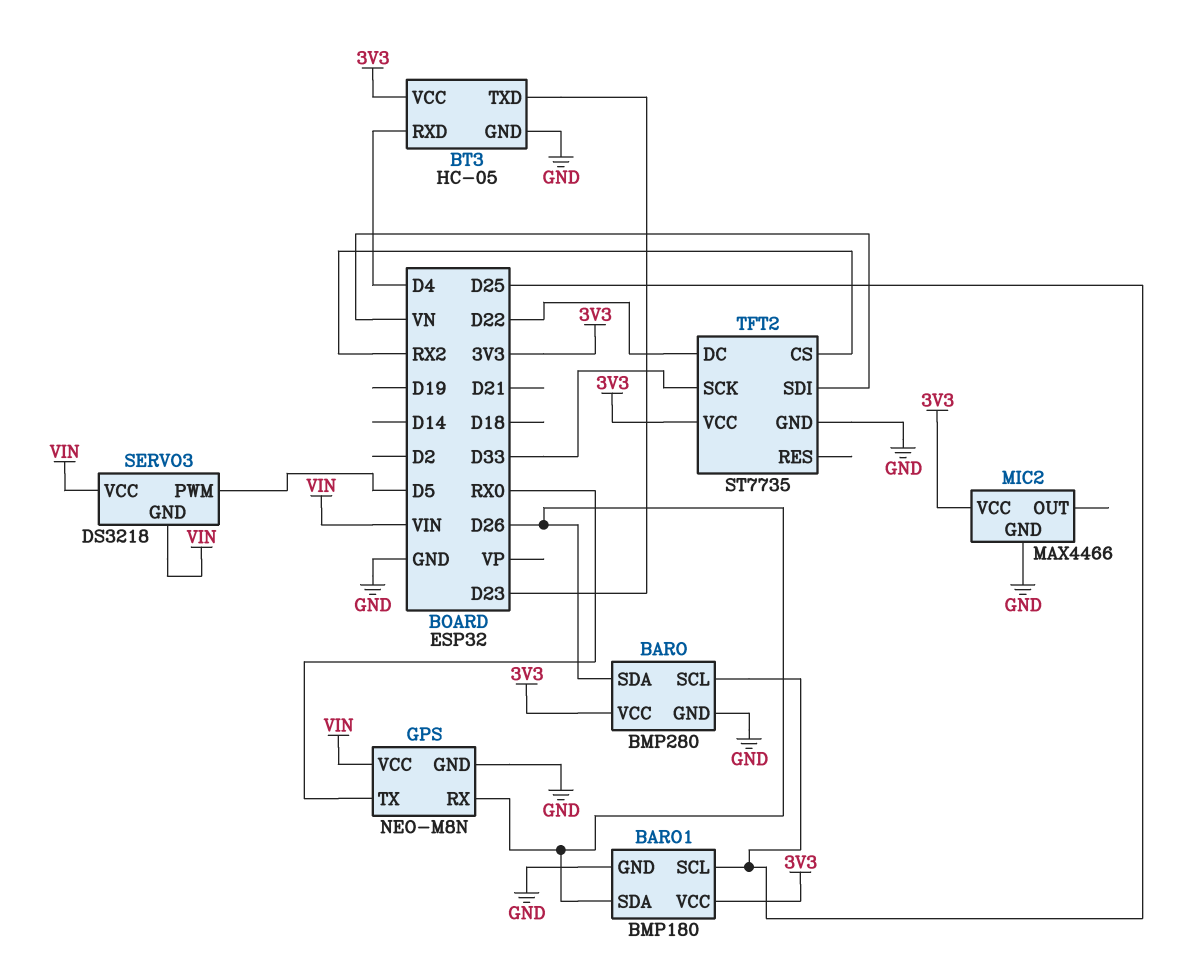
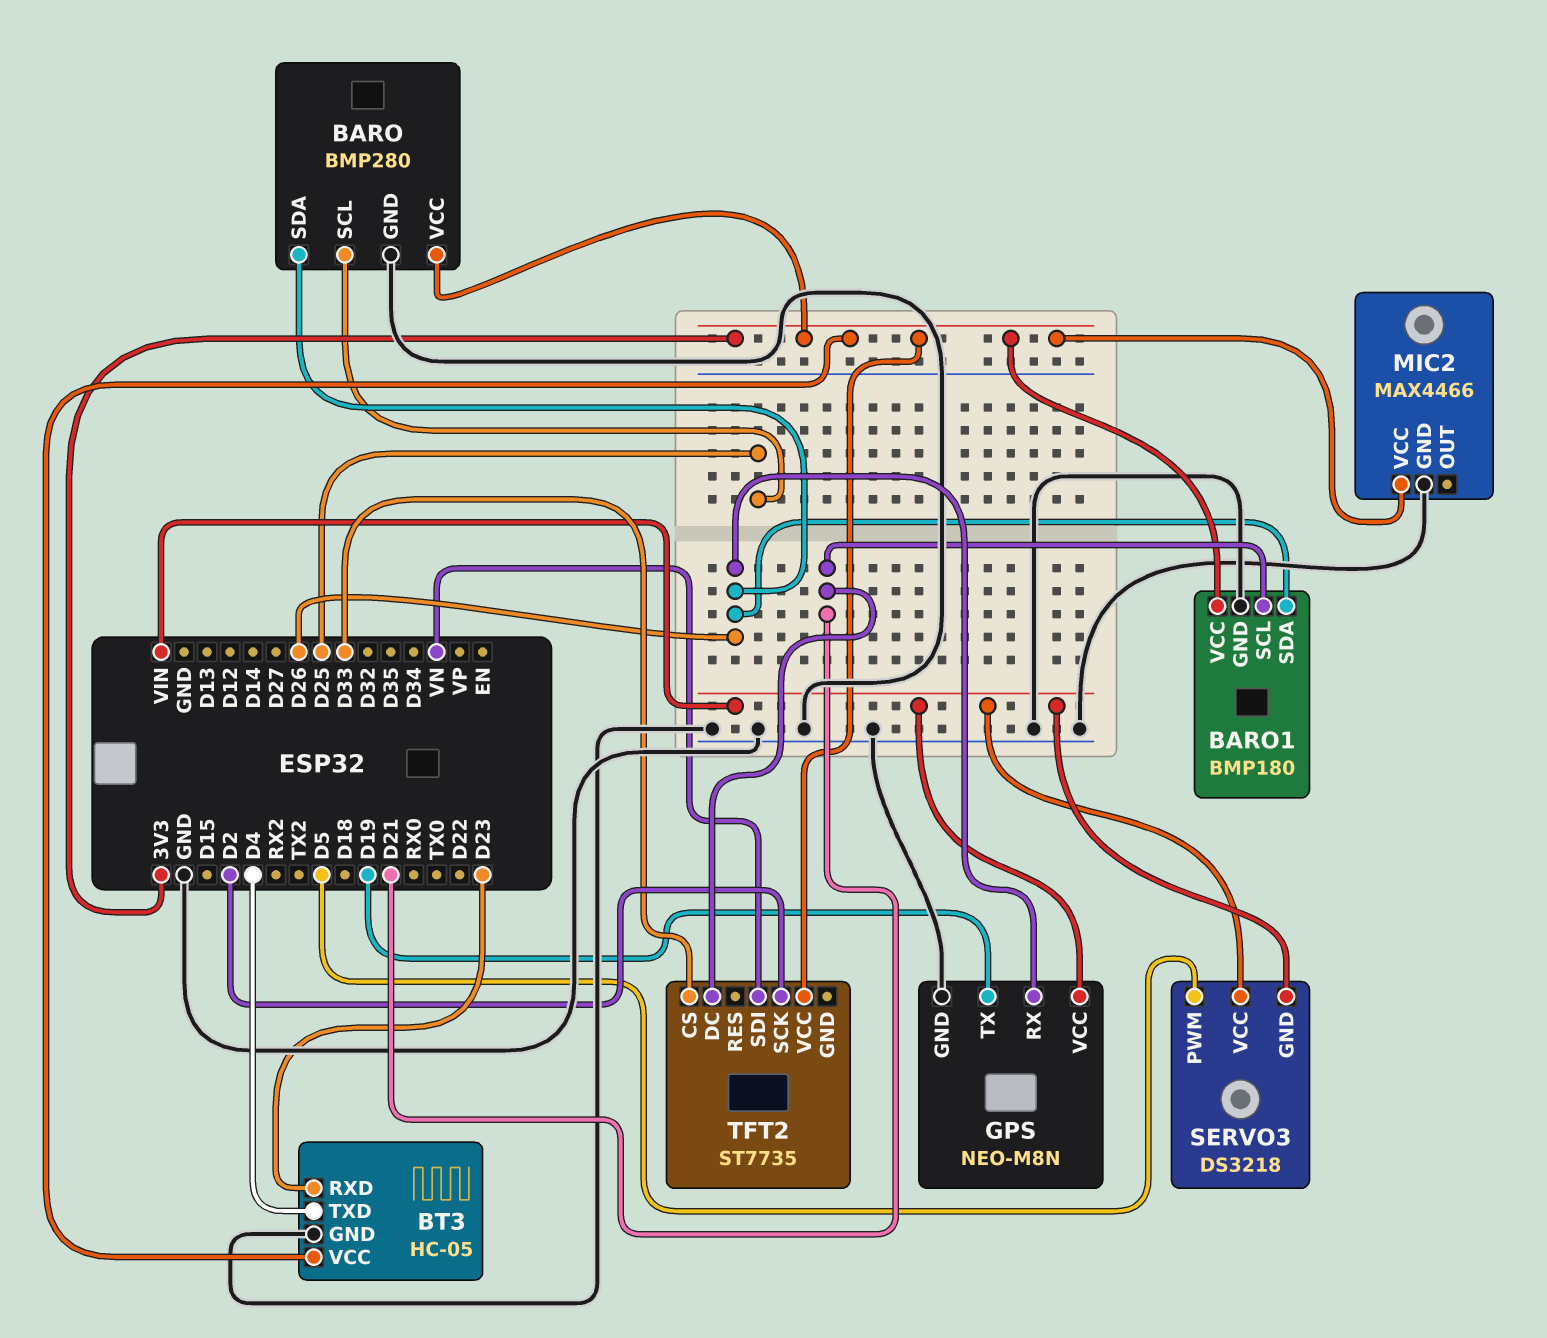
BARO1 pin SCL: D25 -> D21
BT3 pin RXD: D4 -> D23
BT3 pin TXD: D23 -> D4
GPS pin TX: RX0 -> D19
TFT2 pin CS: RX2 -> D33
TFT2 pin DC: D22 -> D21
TFT2 pin GND: GND -> none
TFT2 pin SCK: D33 -> D2

